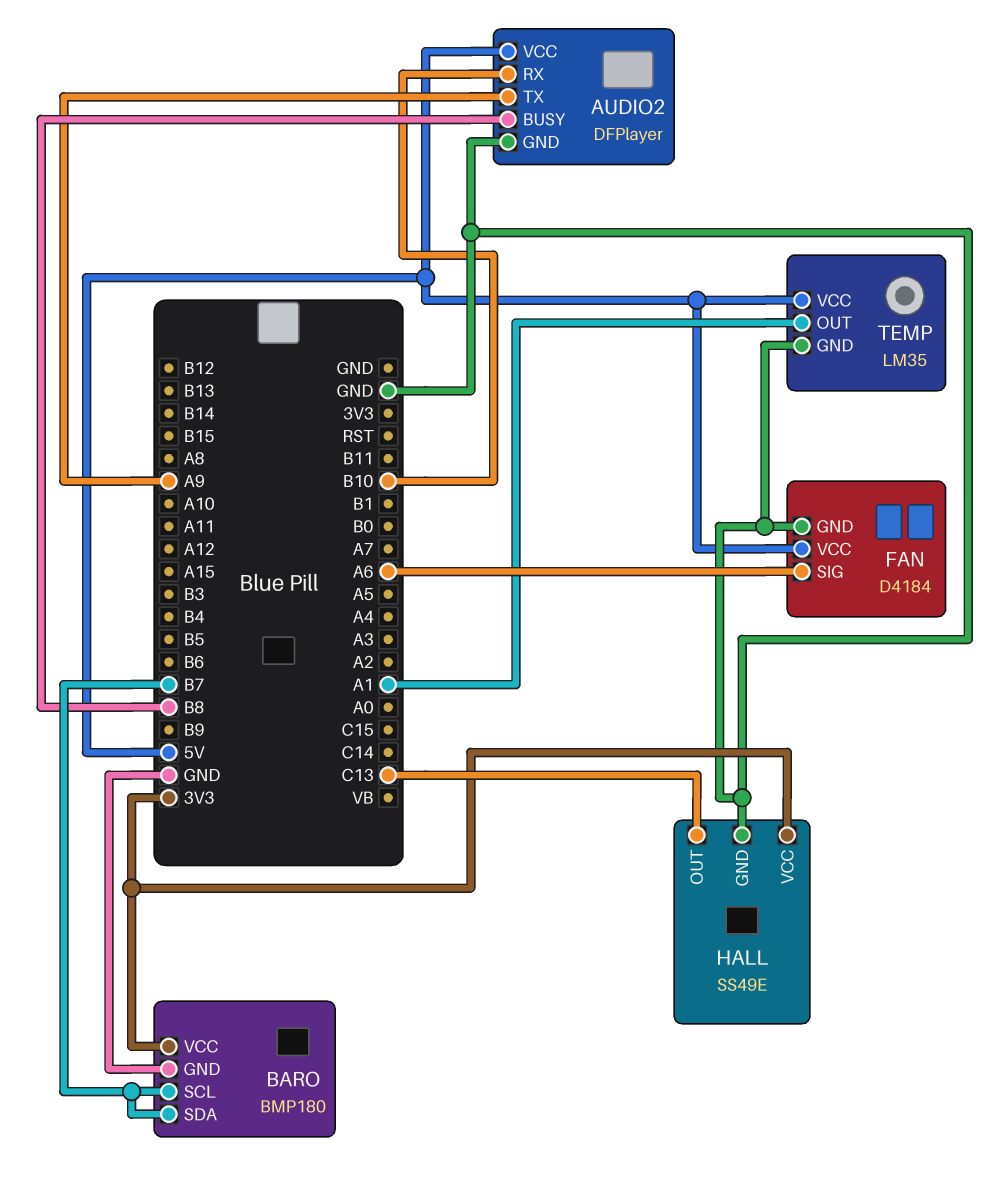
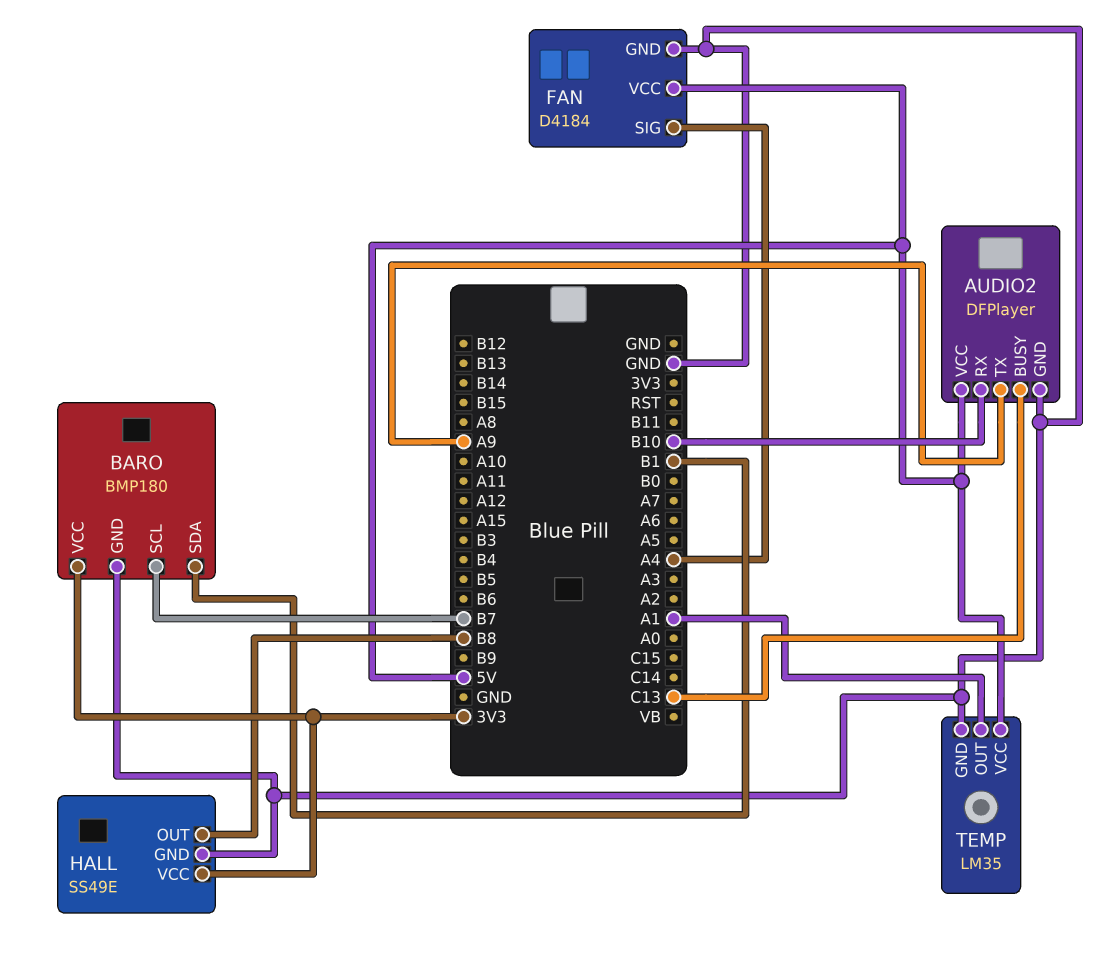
AUDIO2 pin BUSY: B8 -> C13
BARO pin SDA: B7 -> B1
FAN pin SIG: A6 -> A4
HALL pin OUT: C13 -> B8

